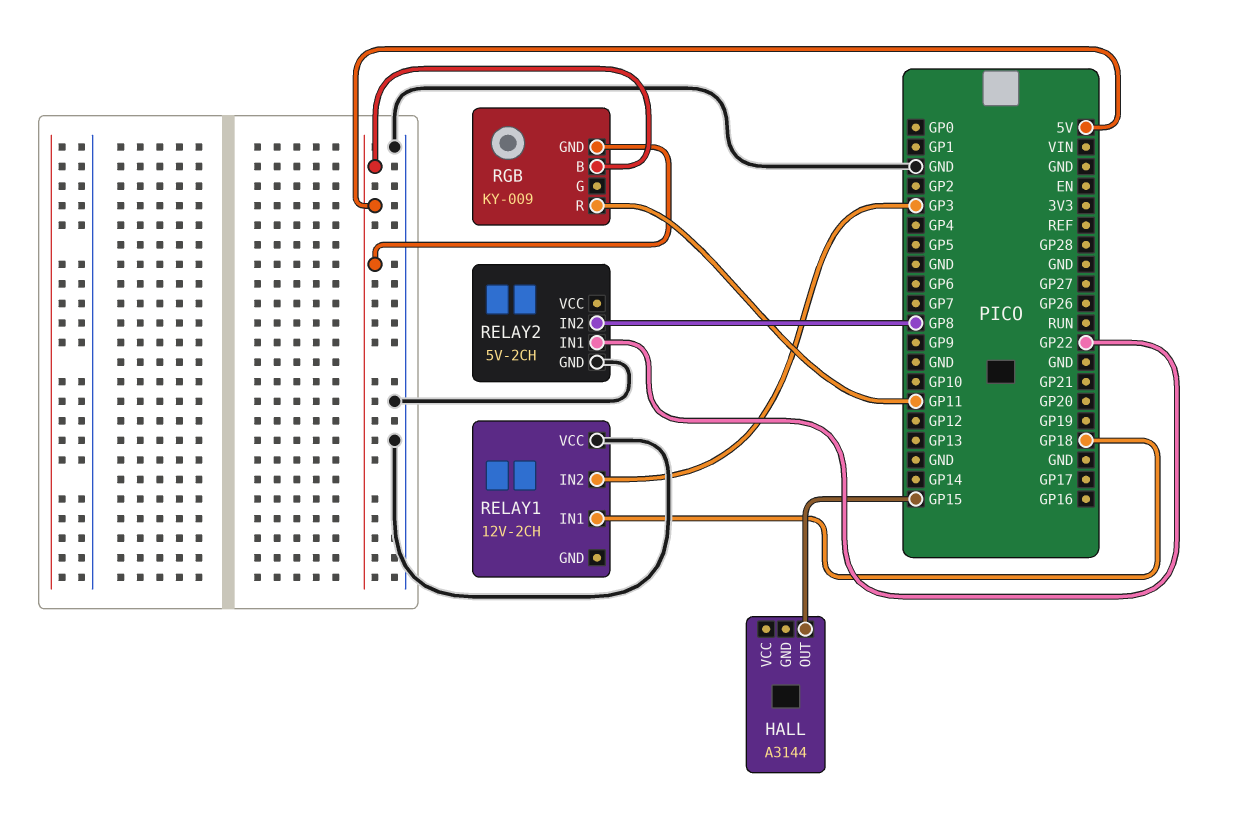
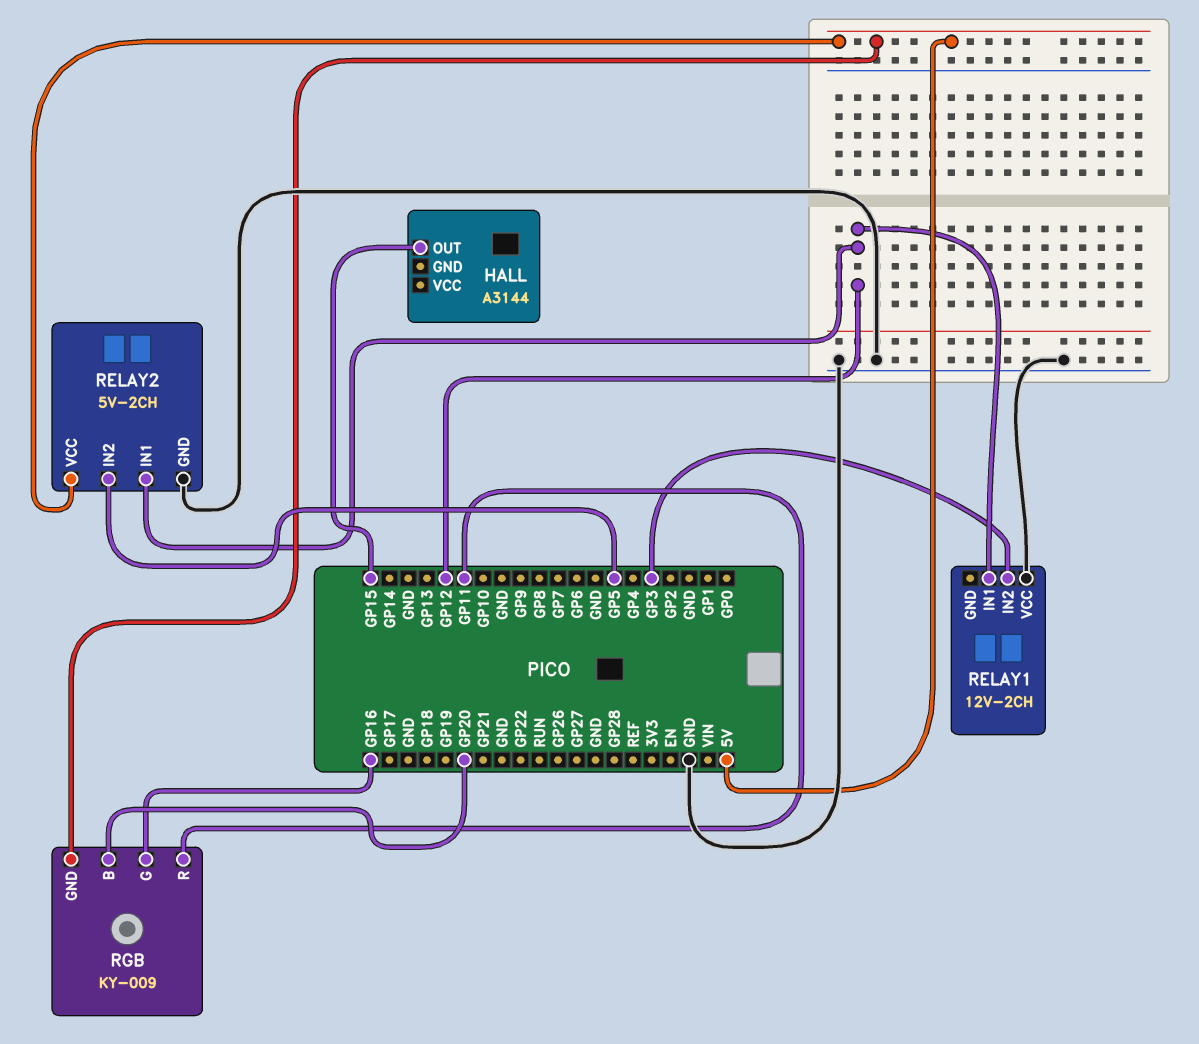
RELAY1 pin IN1: GP18 -> GP12
RELAY2 pin IN1: GP22 -> GP12
RELAY2 pin IN2: GP8 -> GP5
RELAY2 pin VCC: none -> 5V
RGB pin B: 5V -> GP20
RGB pin G: none -> GP16

